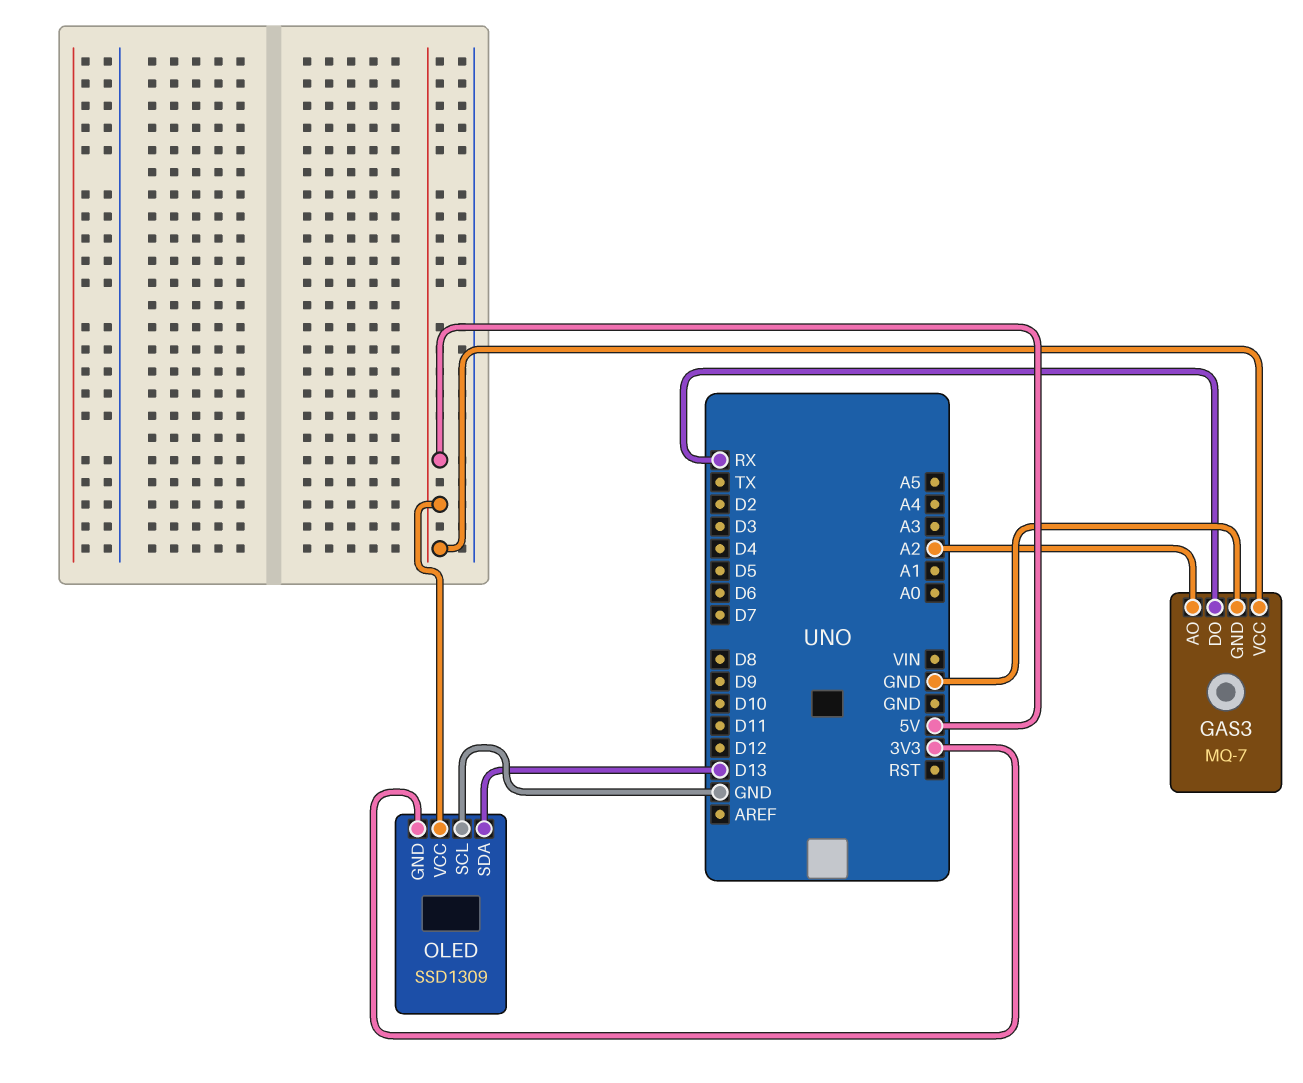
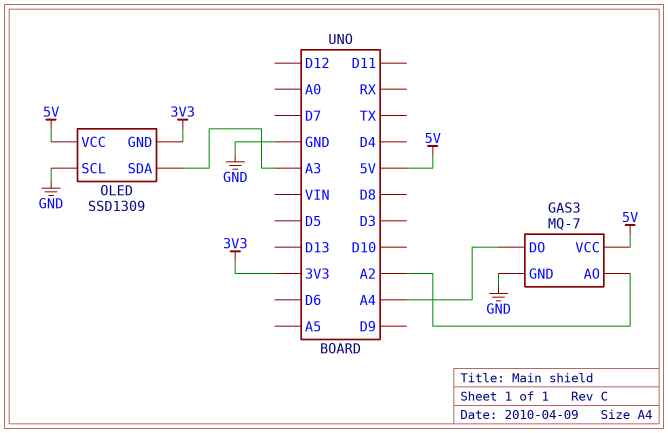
GAS3 pin DO: RX -> A4
OLED pin SDA: D13 -> A3

